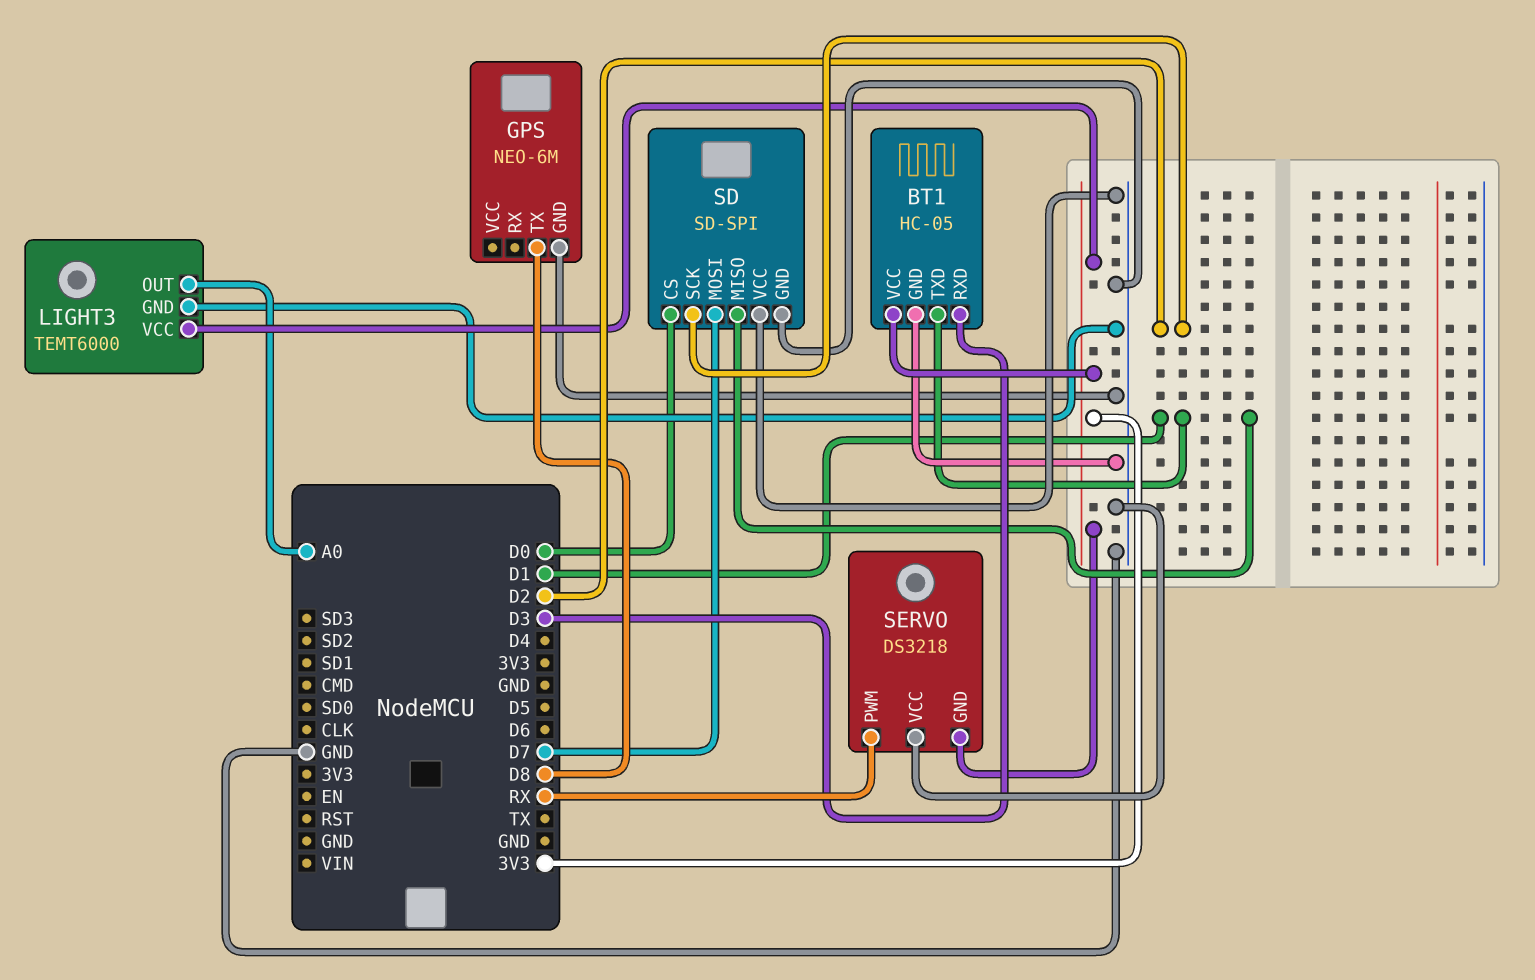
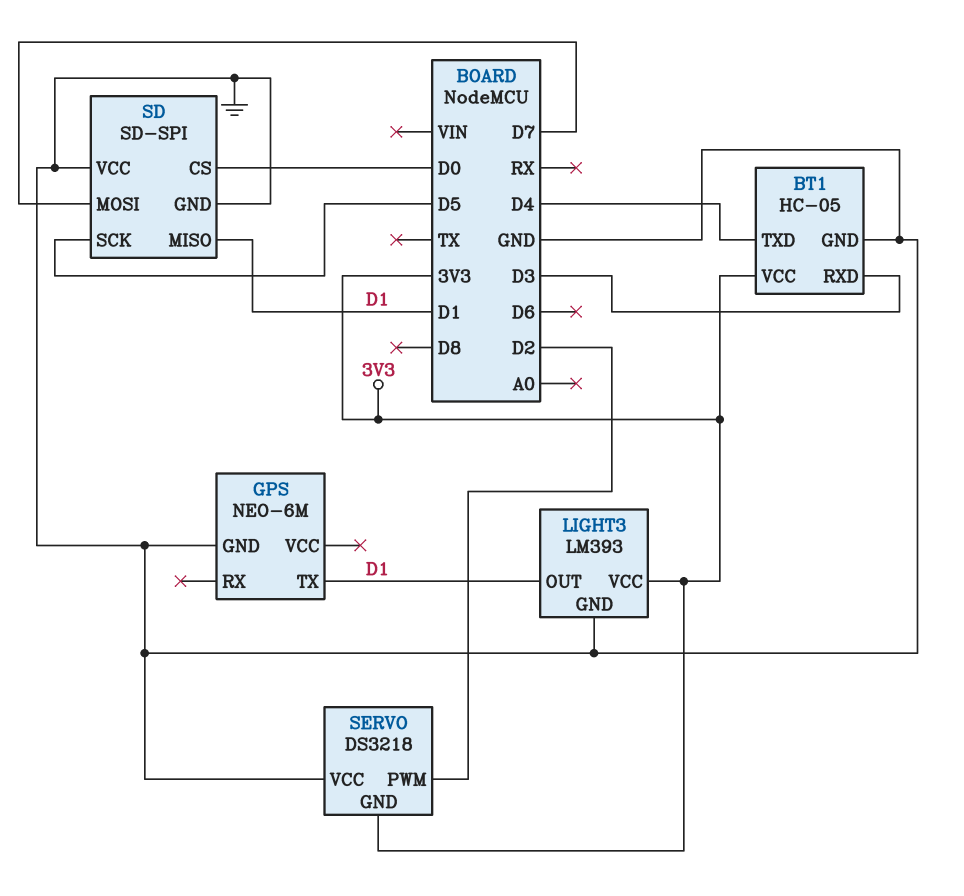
BT1 pin TXD: D1 -> D4
GPS pin TX: D8 -> D1
LIGHT3: TEMT6000 -> LM393
LIGHT3 pin OUT: A0 -> D1
SD pin SCK: D2 -> D5
SERVO pin PWM: RX -> D2

